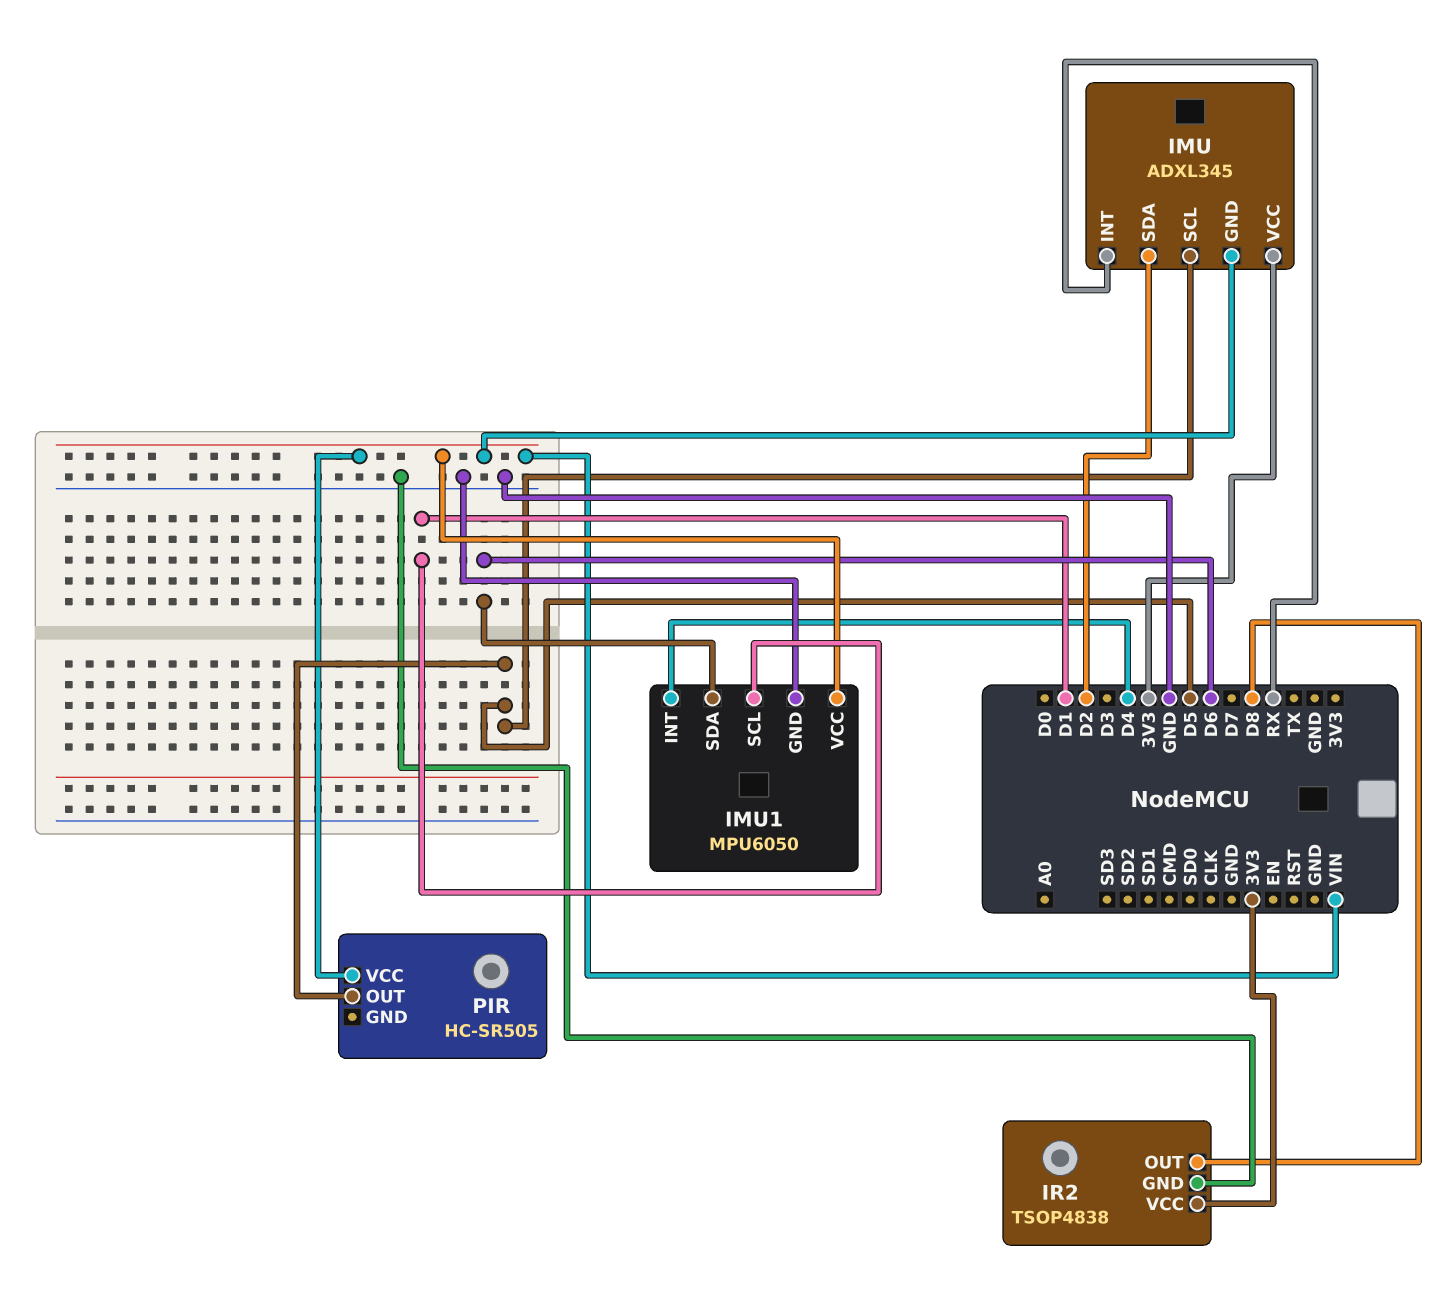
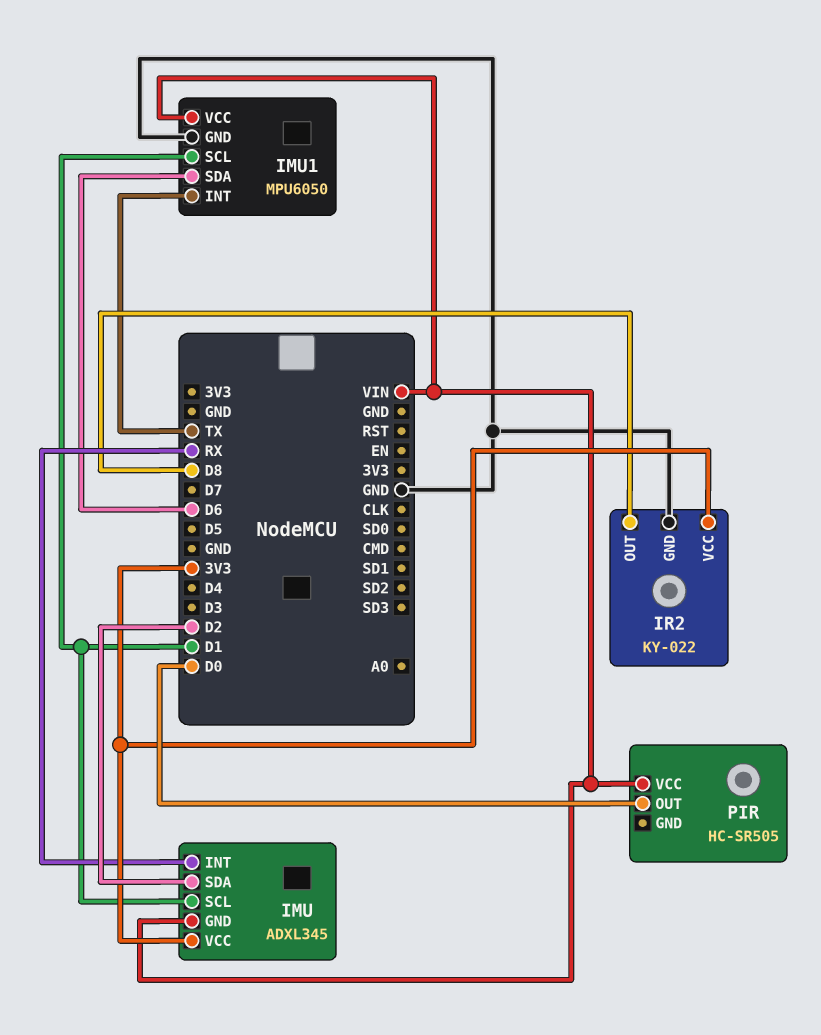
IMU pin SCL: D5 -> D1
IMU1 pin INT: D4 -> TX
IR2: TSOP4838 -> KY-022
PIR pin OUT: D5 -> D0

